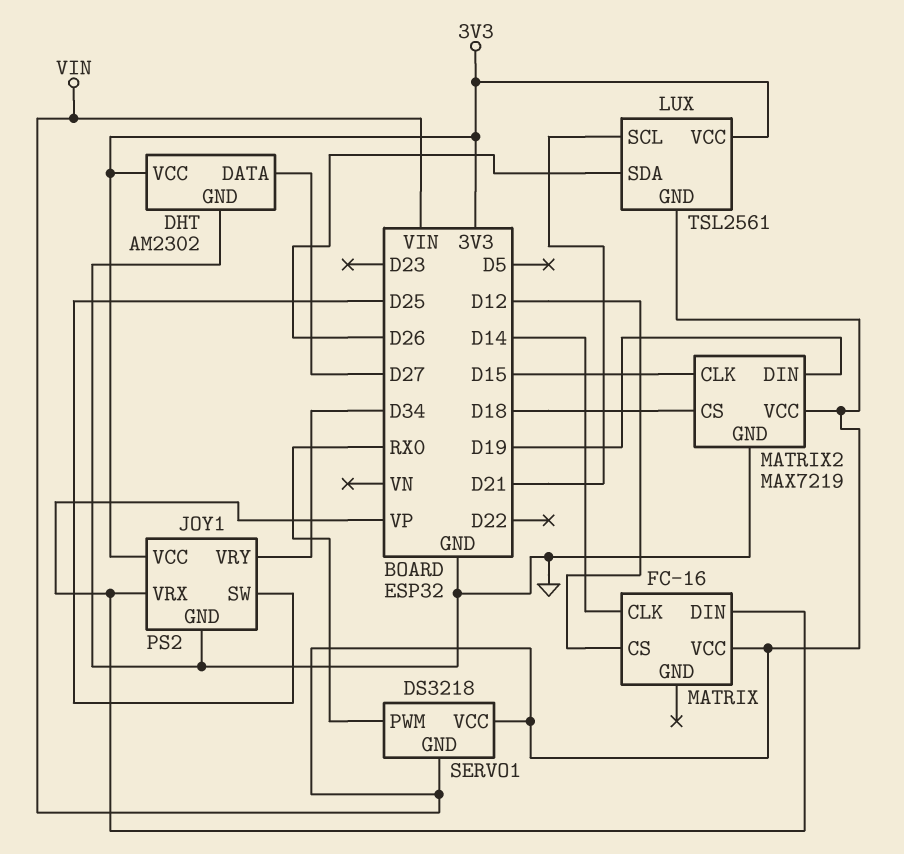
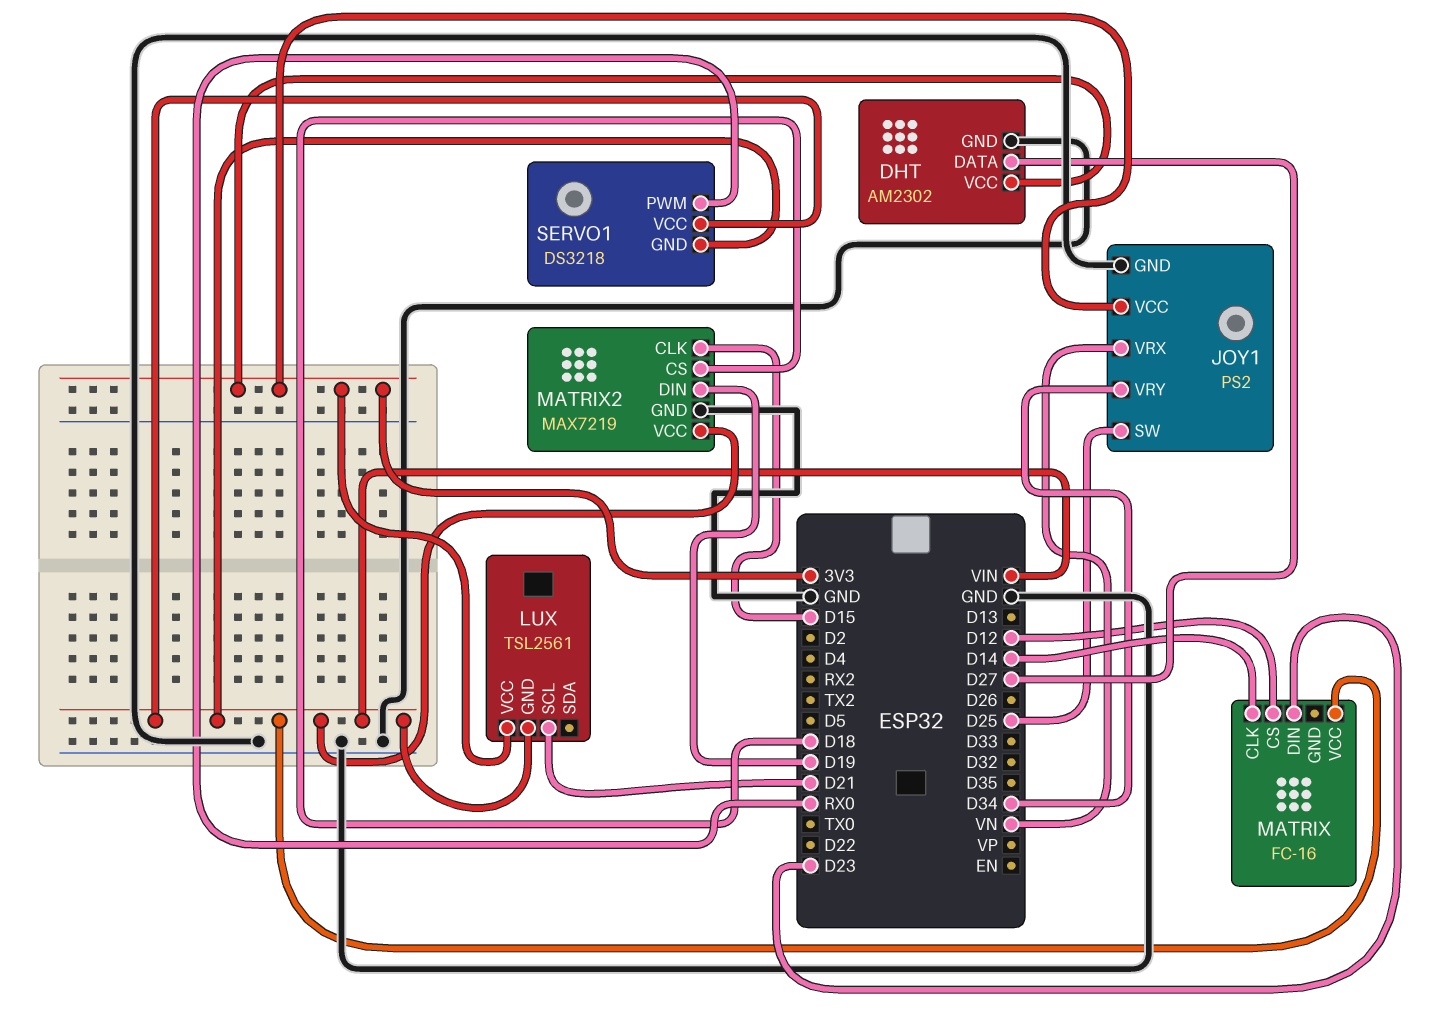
JOY1 pin VRX: VP -> VN
LUX pin SDA: D26 -> none
MATRIX pin DIN: VP -> D23

